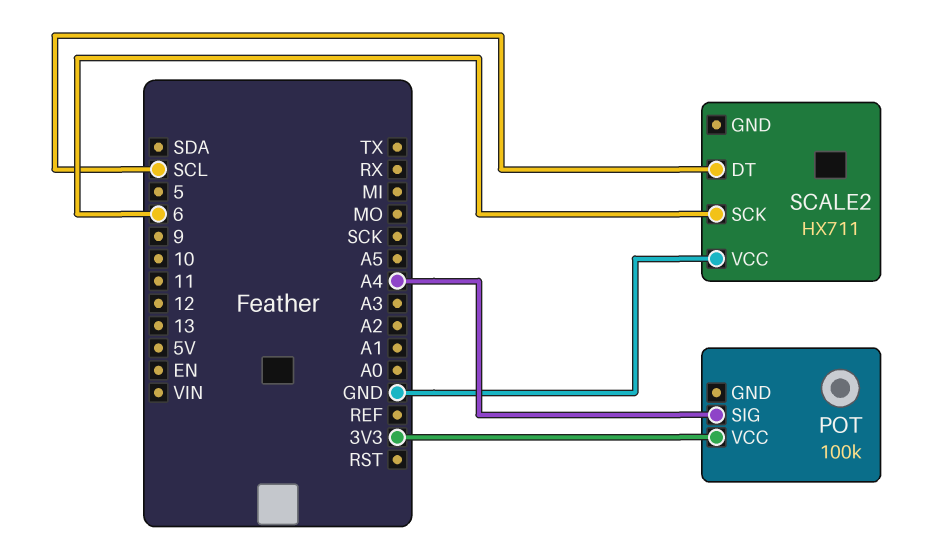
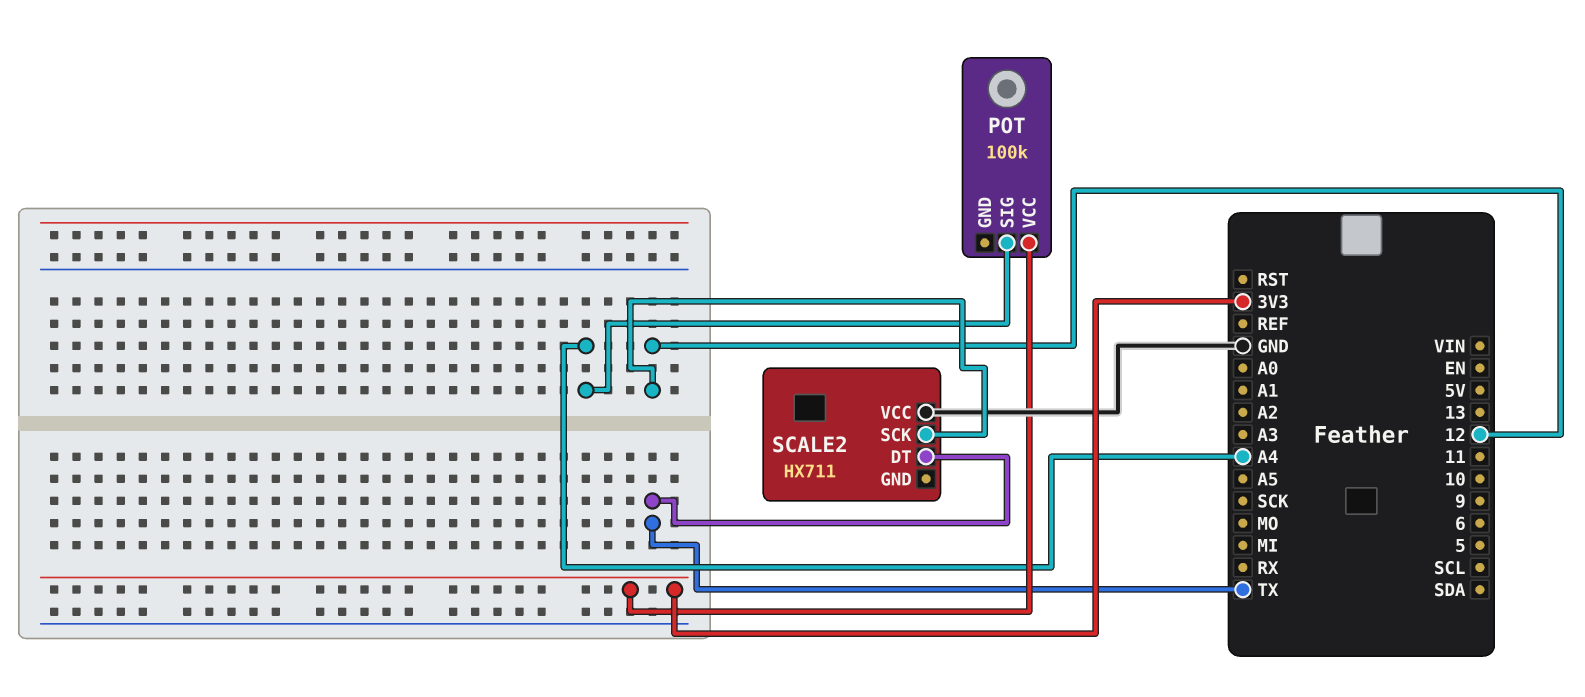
SCALE2 pin DT: SCL -> TX
SCALE2 pin SCK: 6 -> 12

